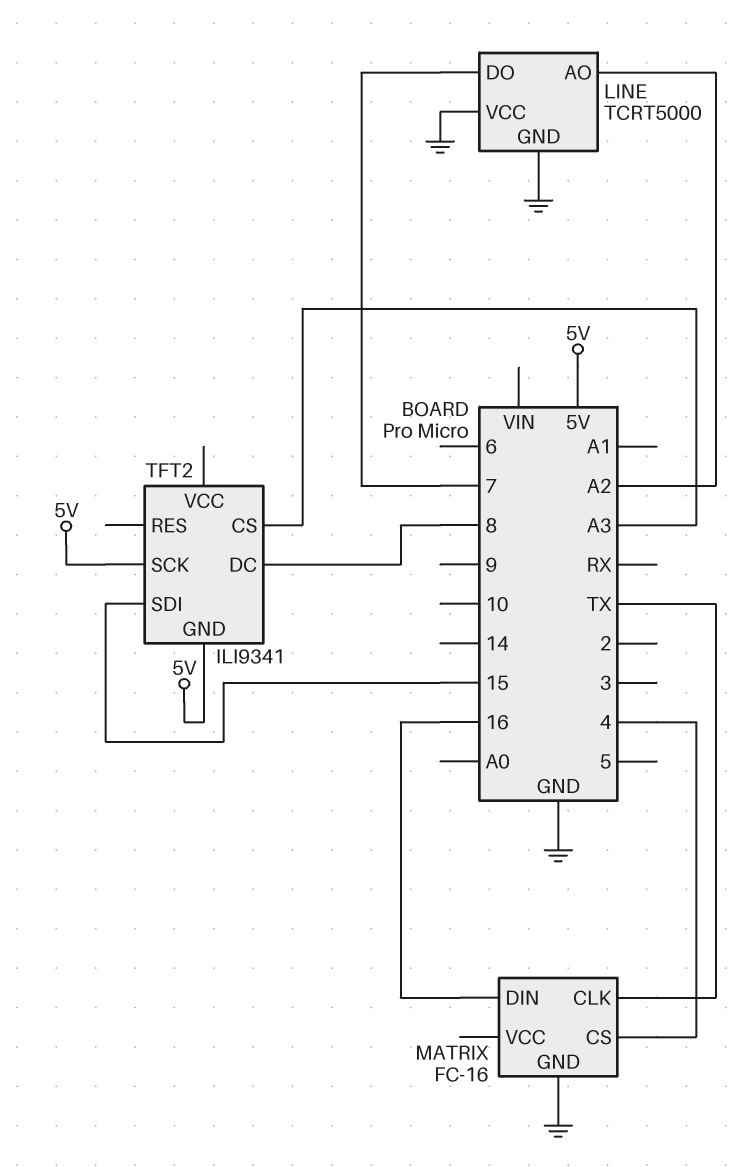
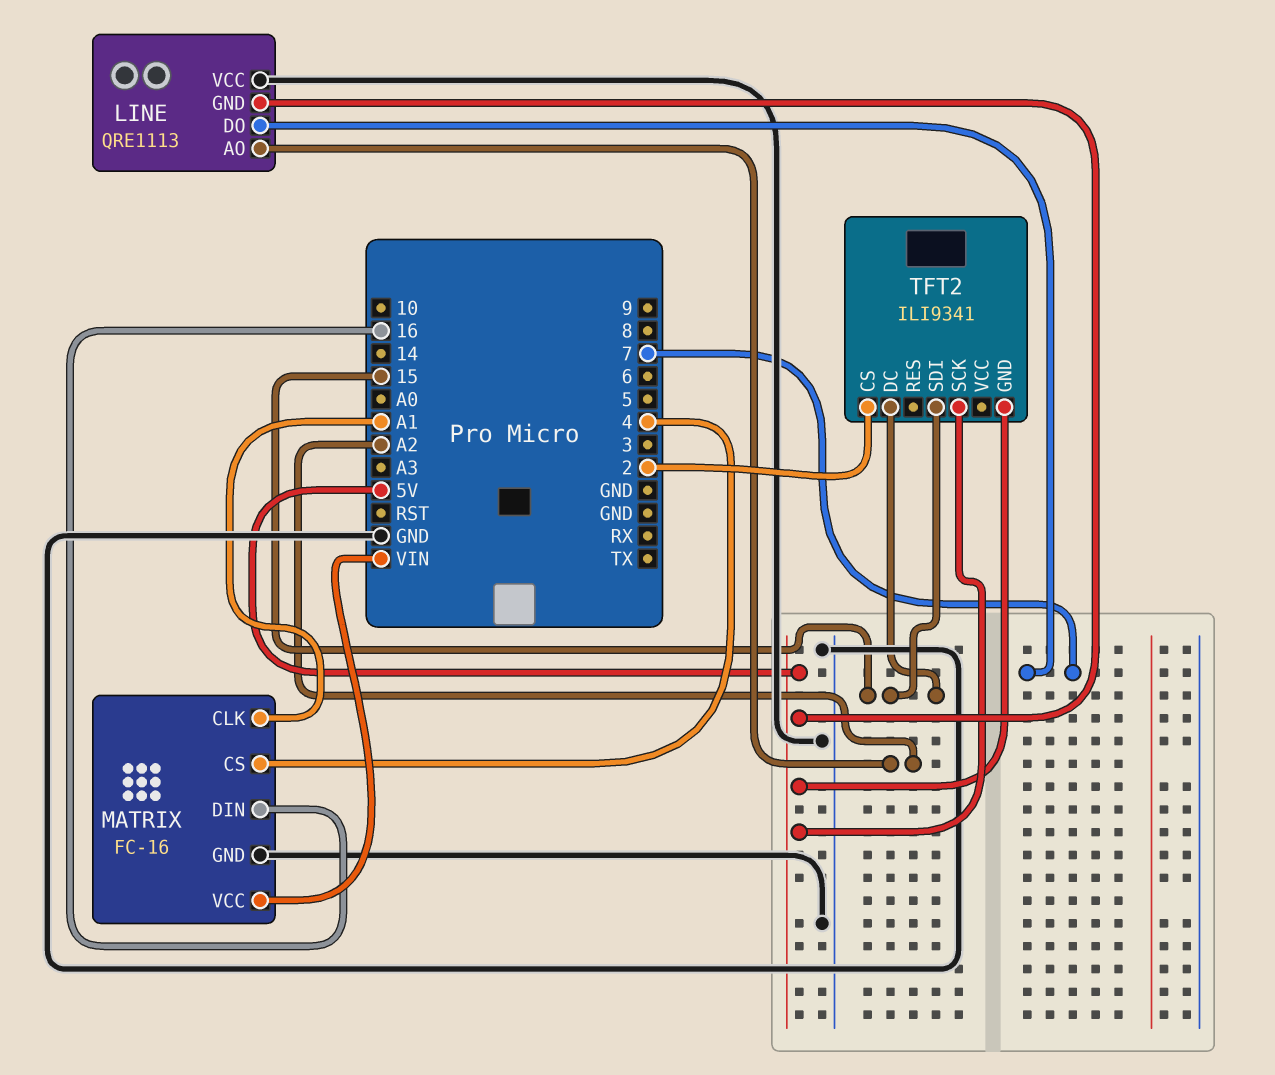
LINE: TCRT5000 -> QRE1113
LINE pin GND: GND -> 5V
MATRIX pin CLK: TX -> A1
MATRIX pin VCC: none -> VIN
TFT2 pin CS: A3 -> 2
TFT2 pin DC: 8 -> 15

